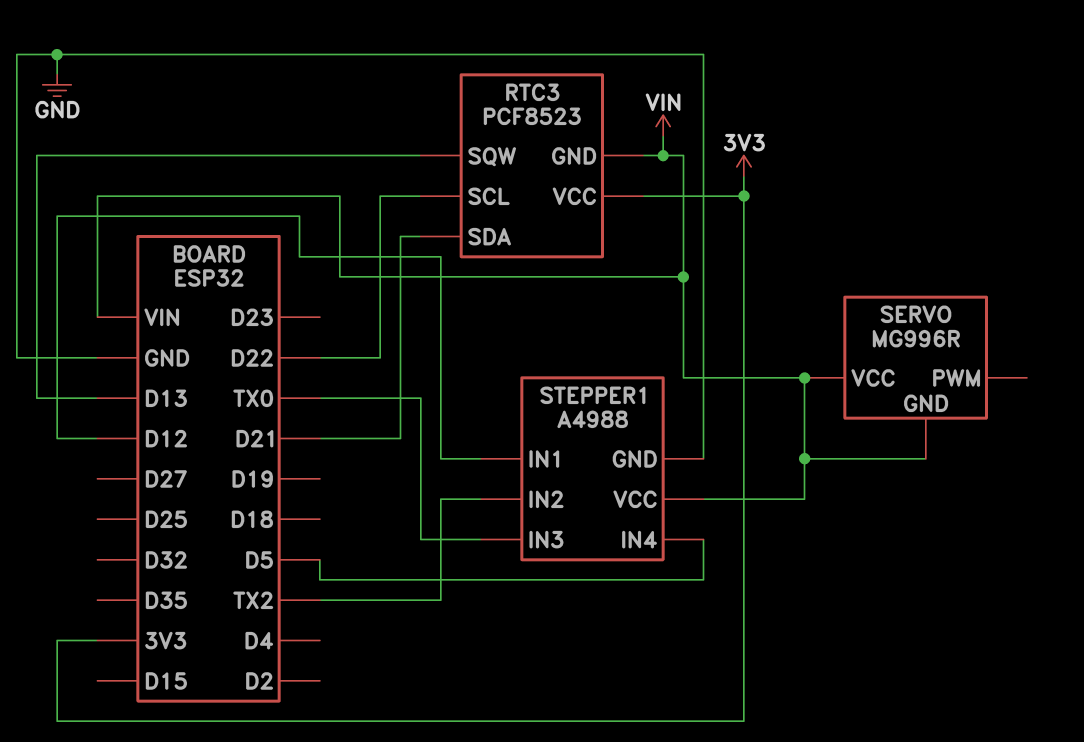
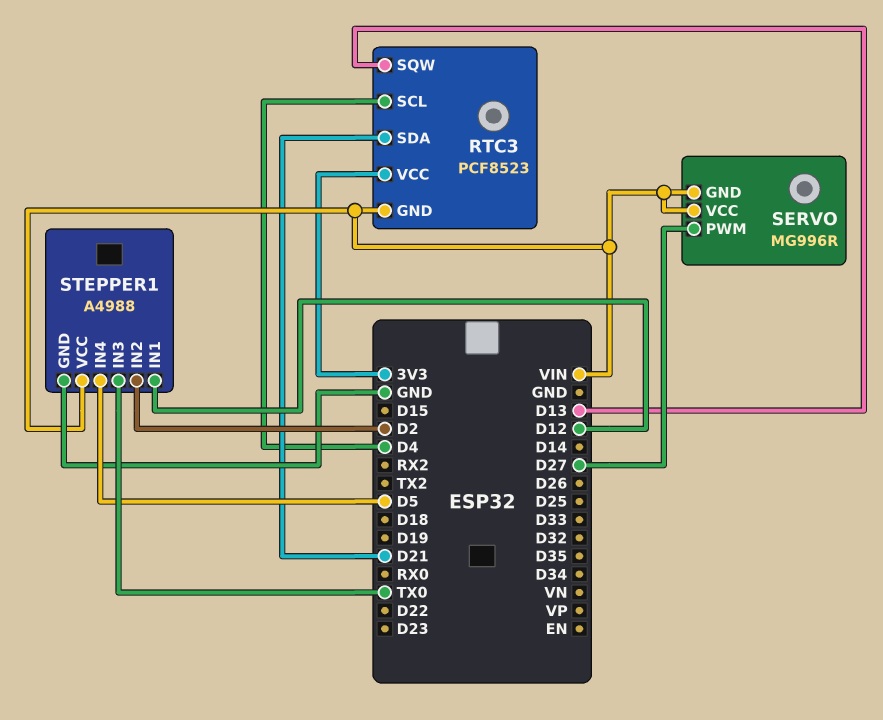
RTC3 pin SCL: D22 -> D4
SERVO pin PWM: none -> D27
STEPPER1 pin IN2: TX2 -> D2

